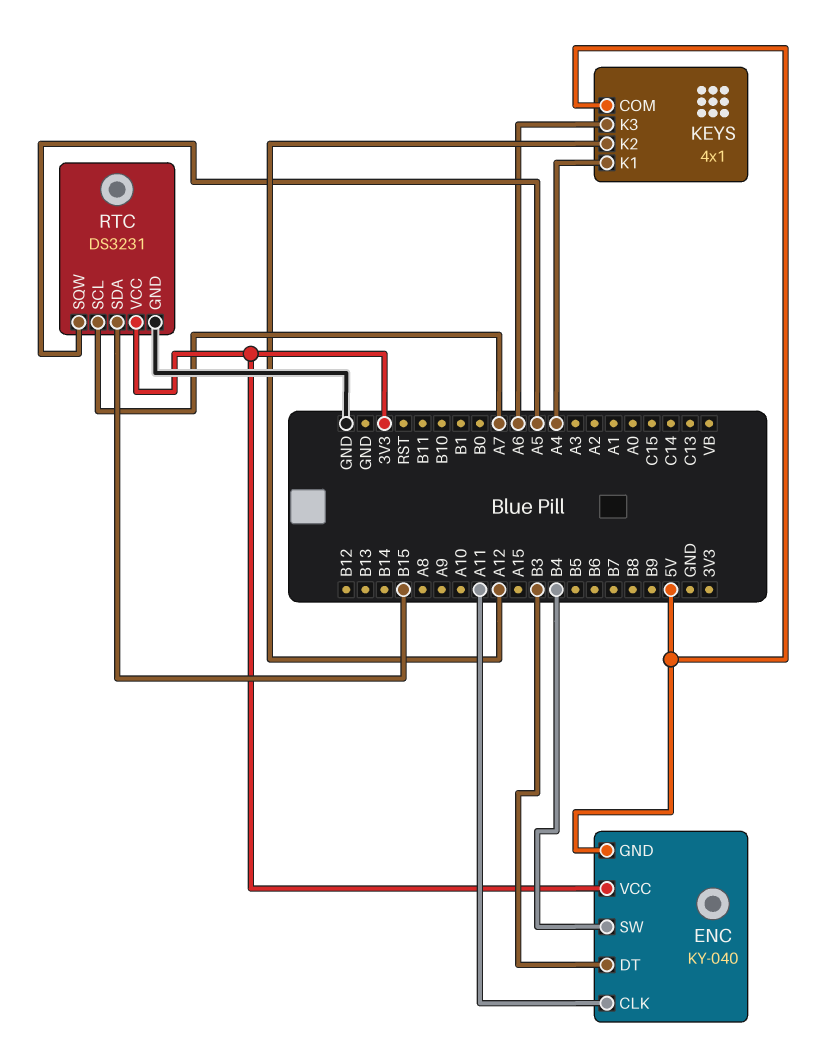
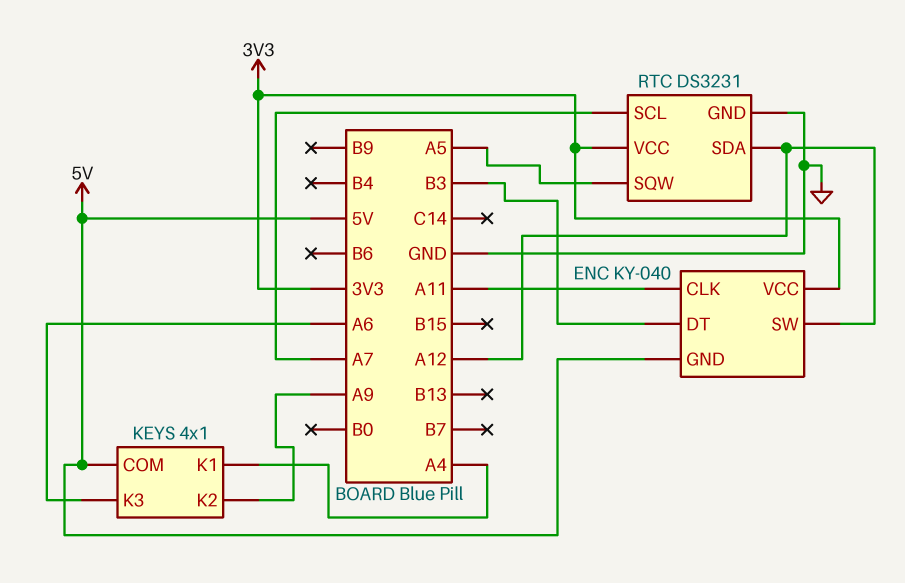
ENC pin SW: B4 -> A12
KEYS pin K2: A12 -> A9
RTC pin SDA: B15 -> A12

